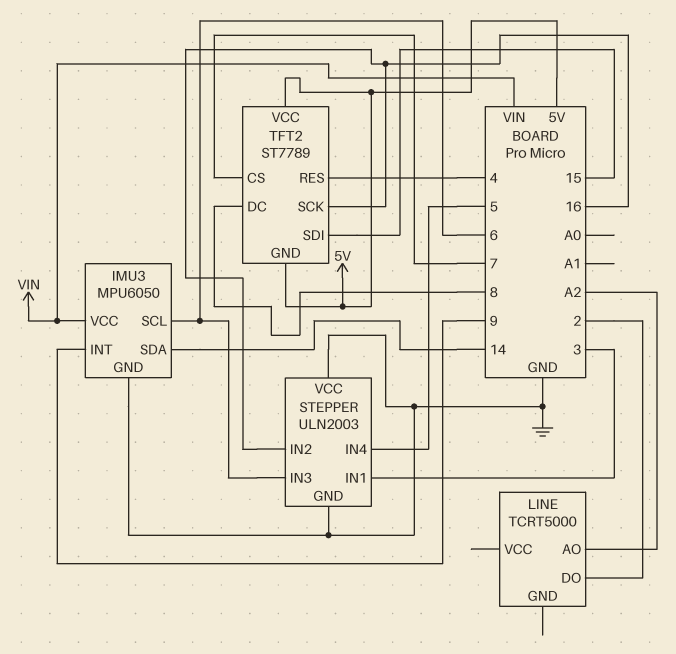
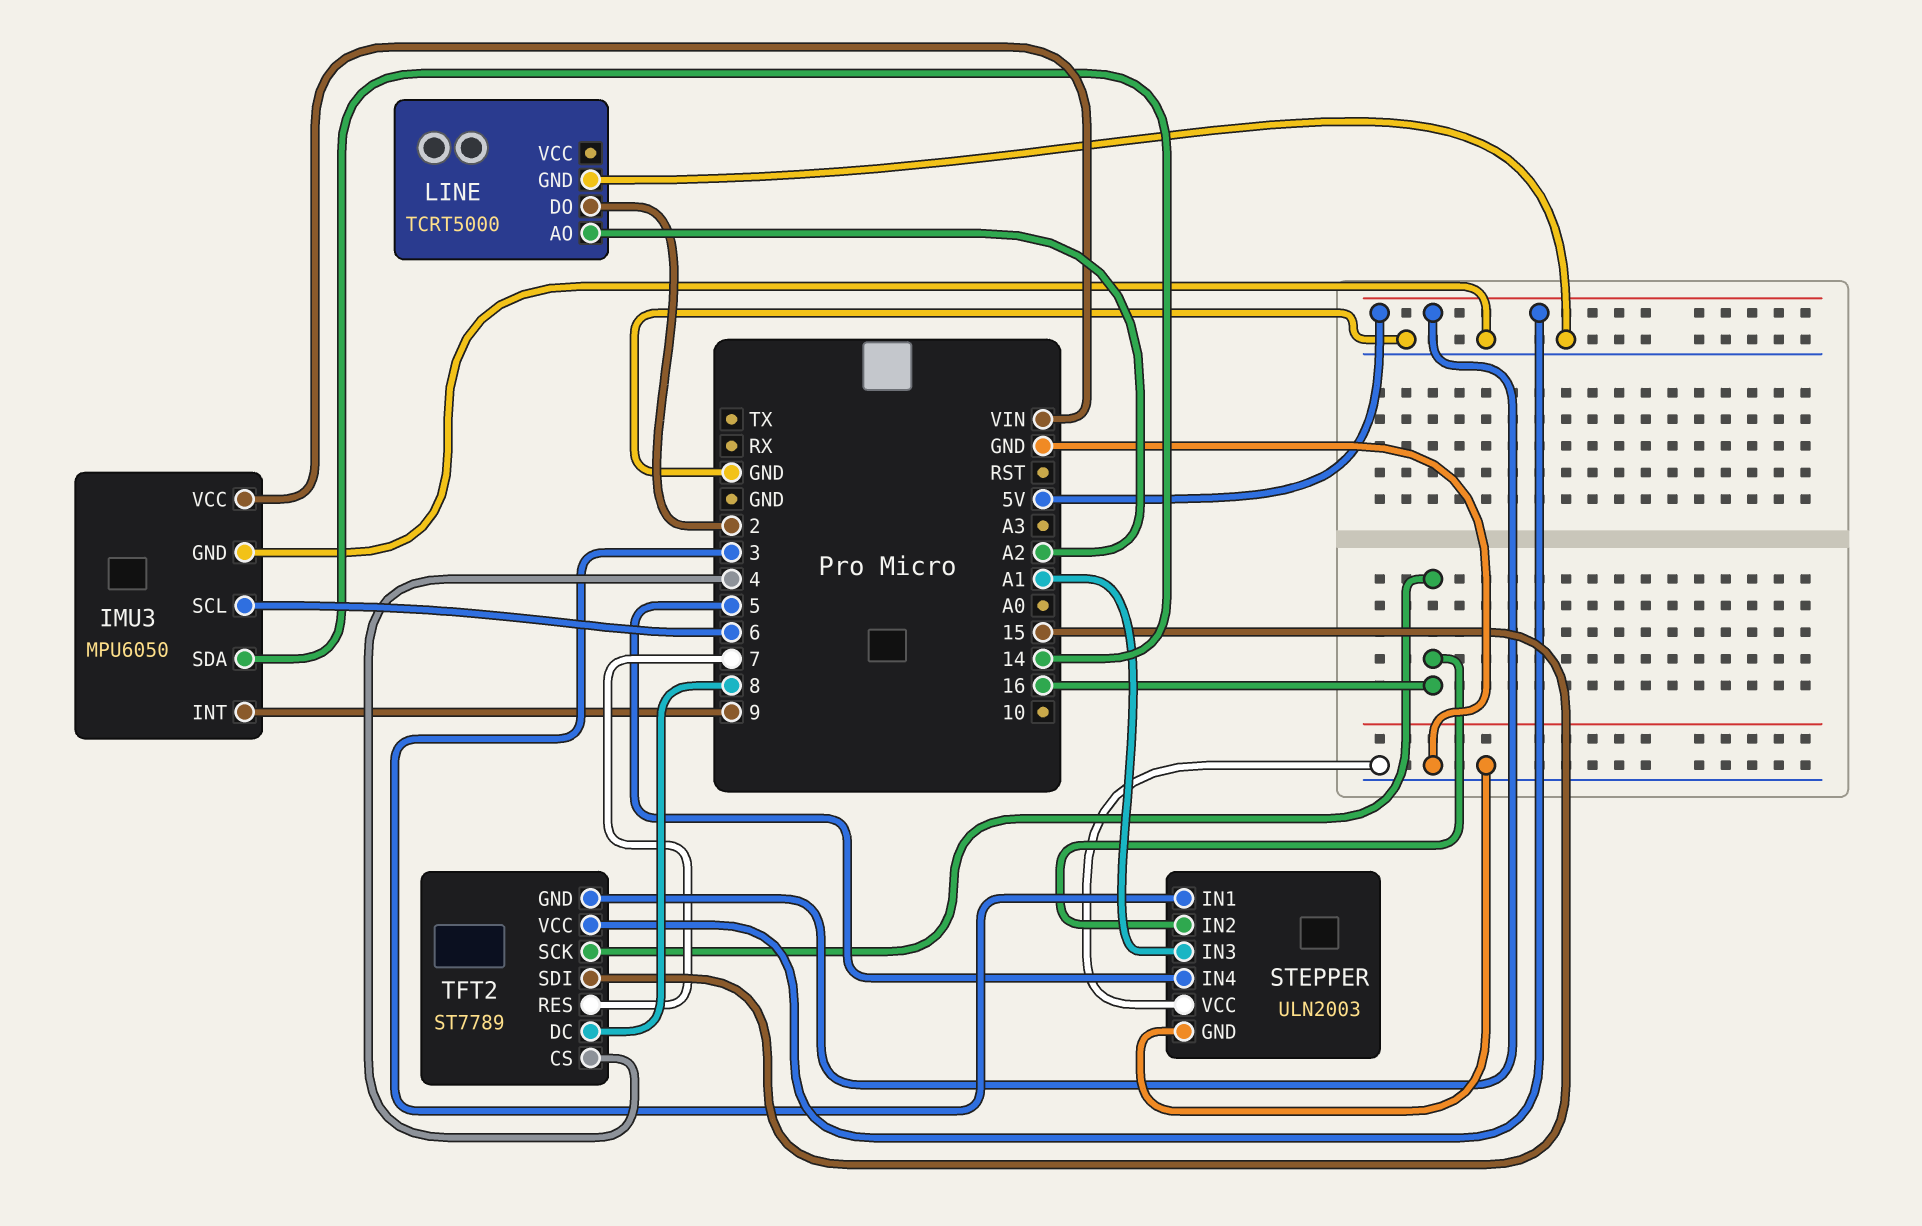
LINE pin GND: none -> GND
STEPPER pin IN3: 6 -> A1
TFT2 pin CS: 7 -> 4
TFT2 pin RES: 4 -> 7

